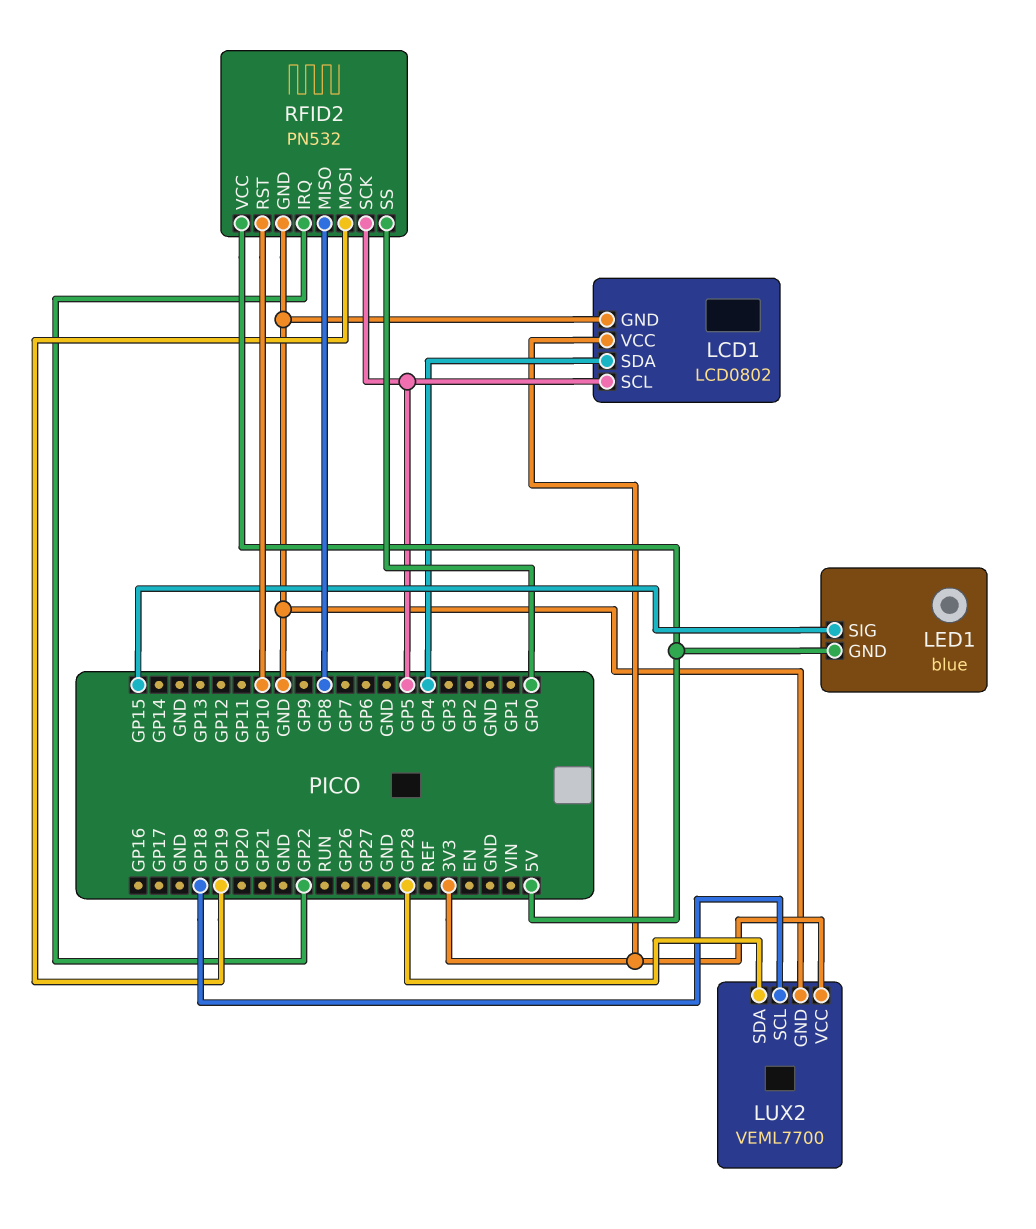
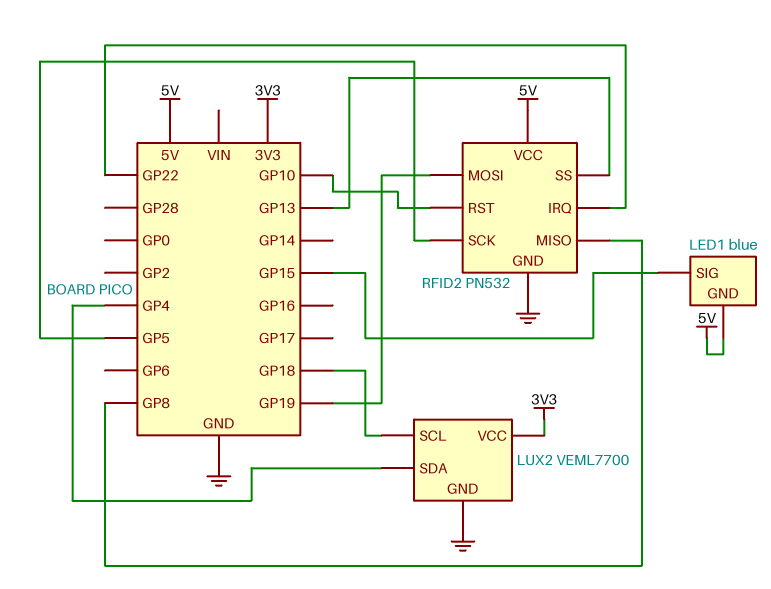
LCD1: LCD0802 -> none
LCD1 pin GND: GND -> none
LCD1 pin SCL: GP5 -> none
LCD1 pin SDA: GP4 -> none
LCD1 pin VCC: 3V3 -> none
LUX2 pin SDA: GP28 -> GP4
RFID2 pin SS: GP0 -> GP13

